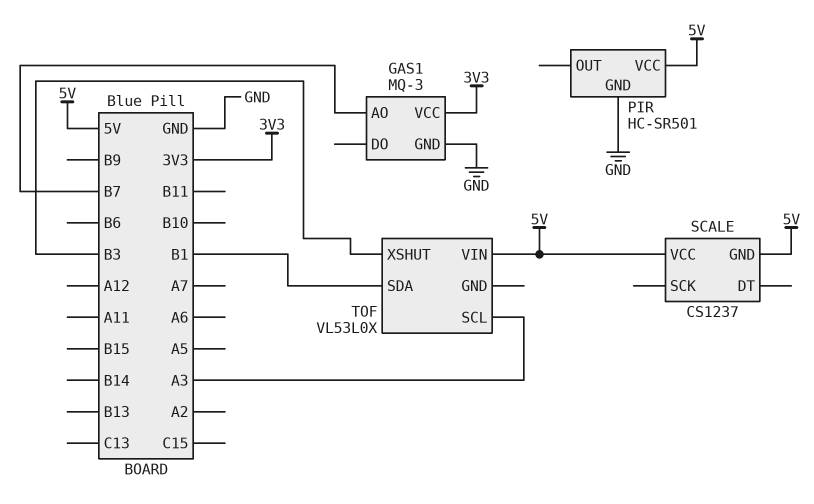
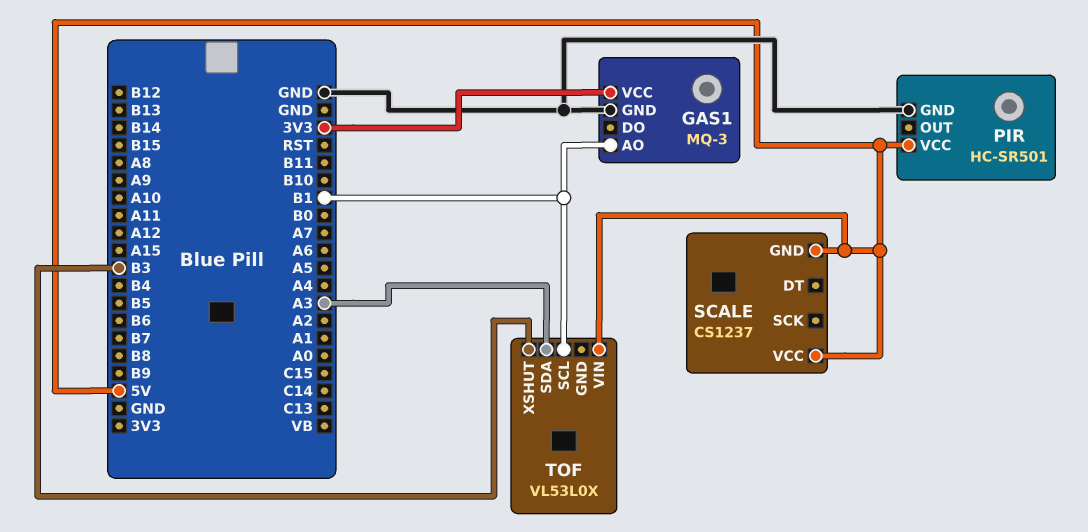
GAS1 pin AO: B7 -> B1
TOF pin SCL: A3 -> B1
TOF pin SDA: B1 -> A3

